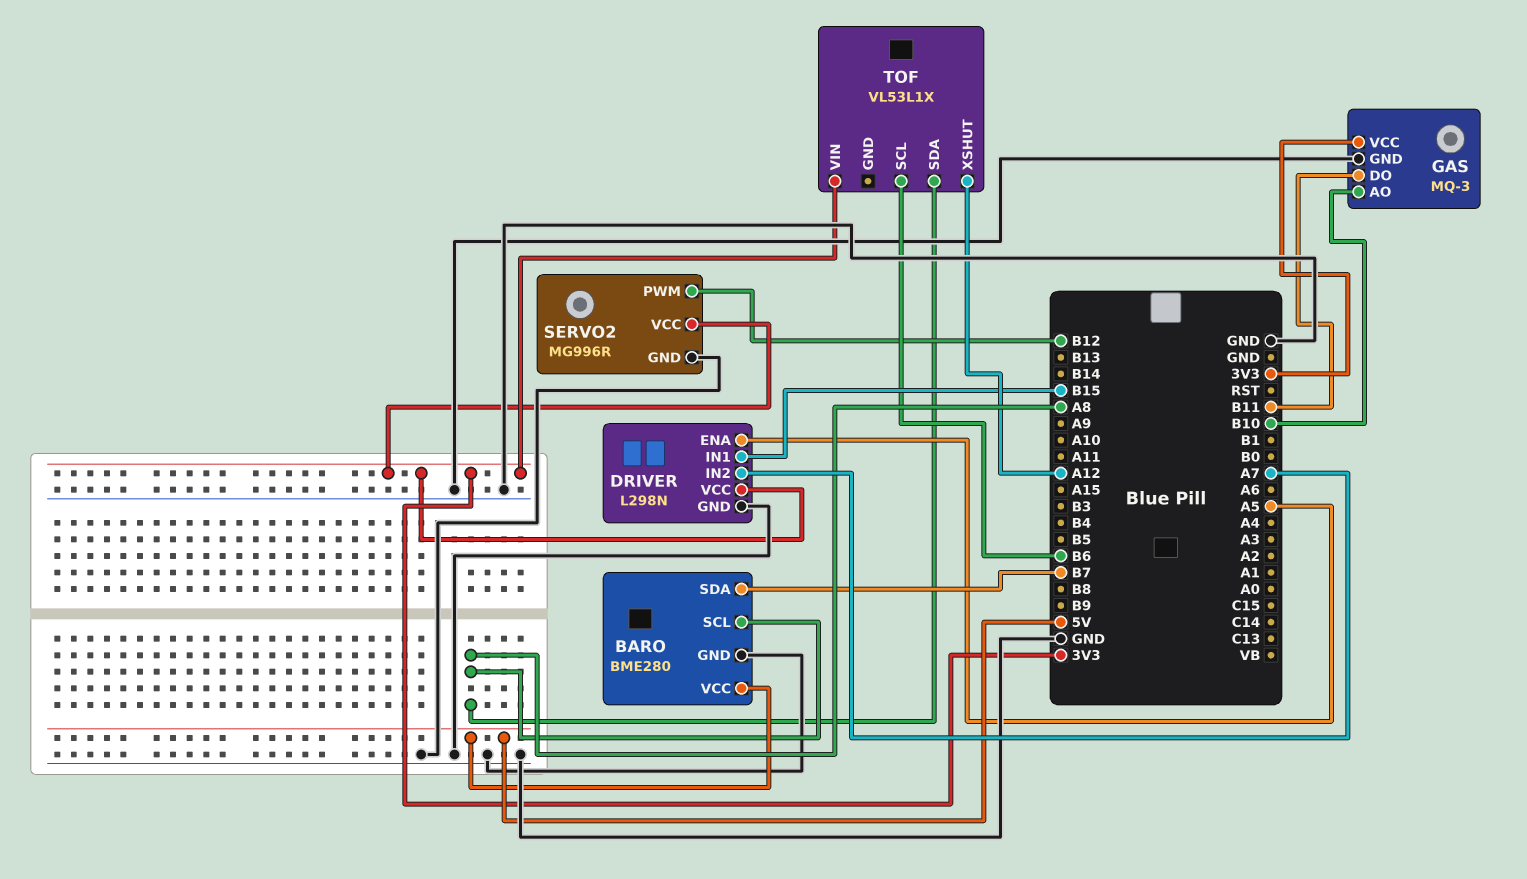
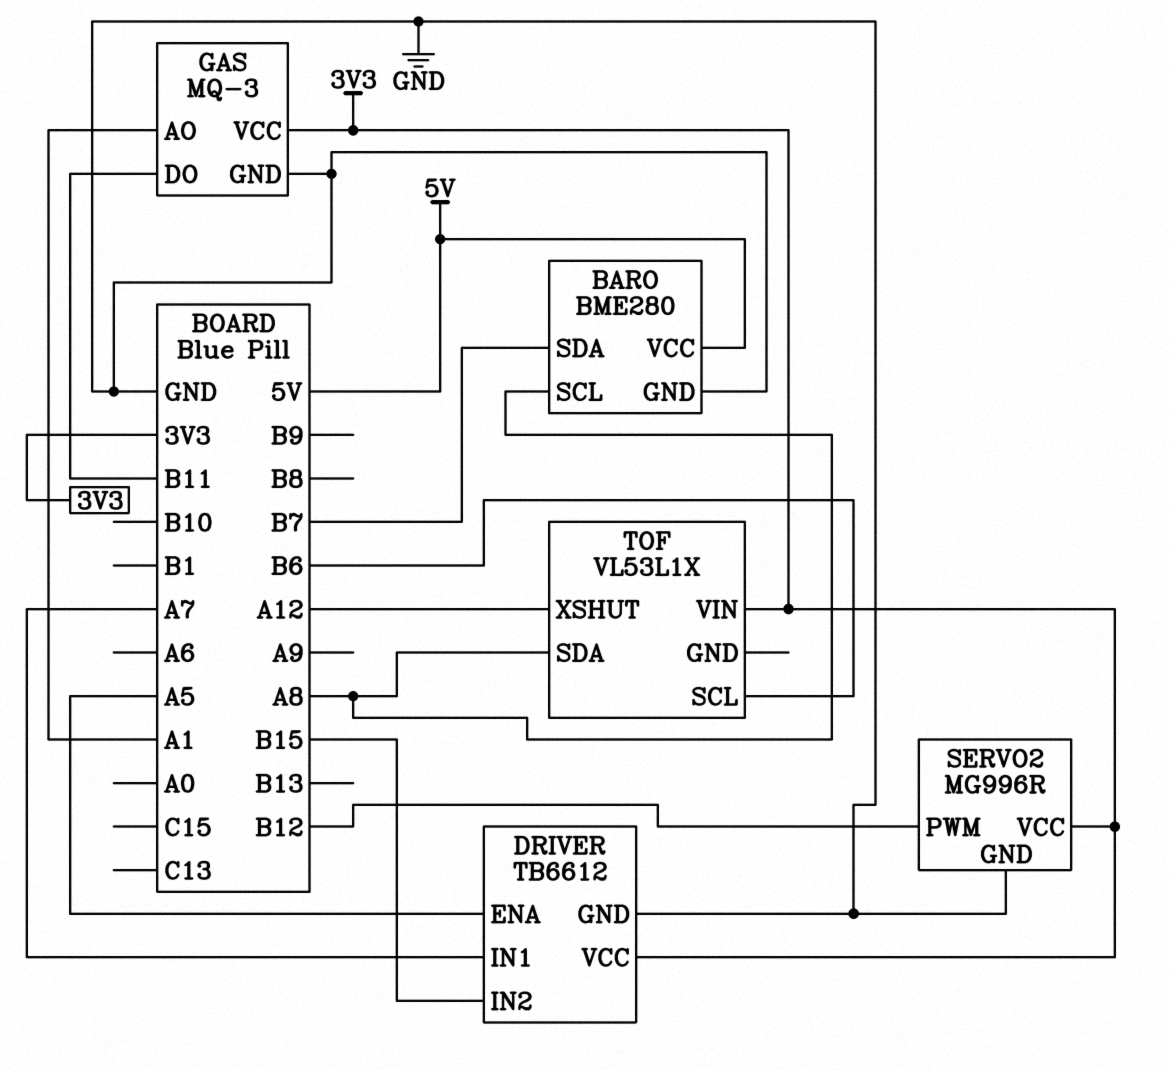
DRIVER: L298N -> TB6612
DRIVER pin IN1: B15 -> A7
DRIVER pin IN2: A7 -> B15
GAS pin AO: B10 -> A1

